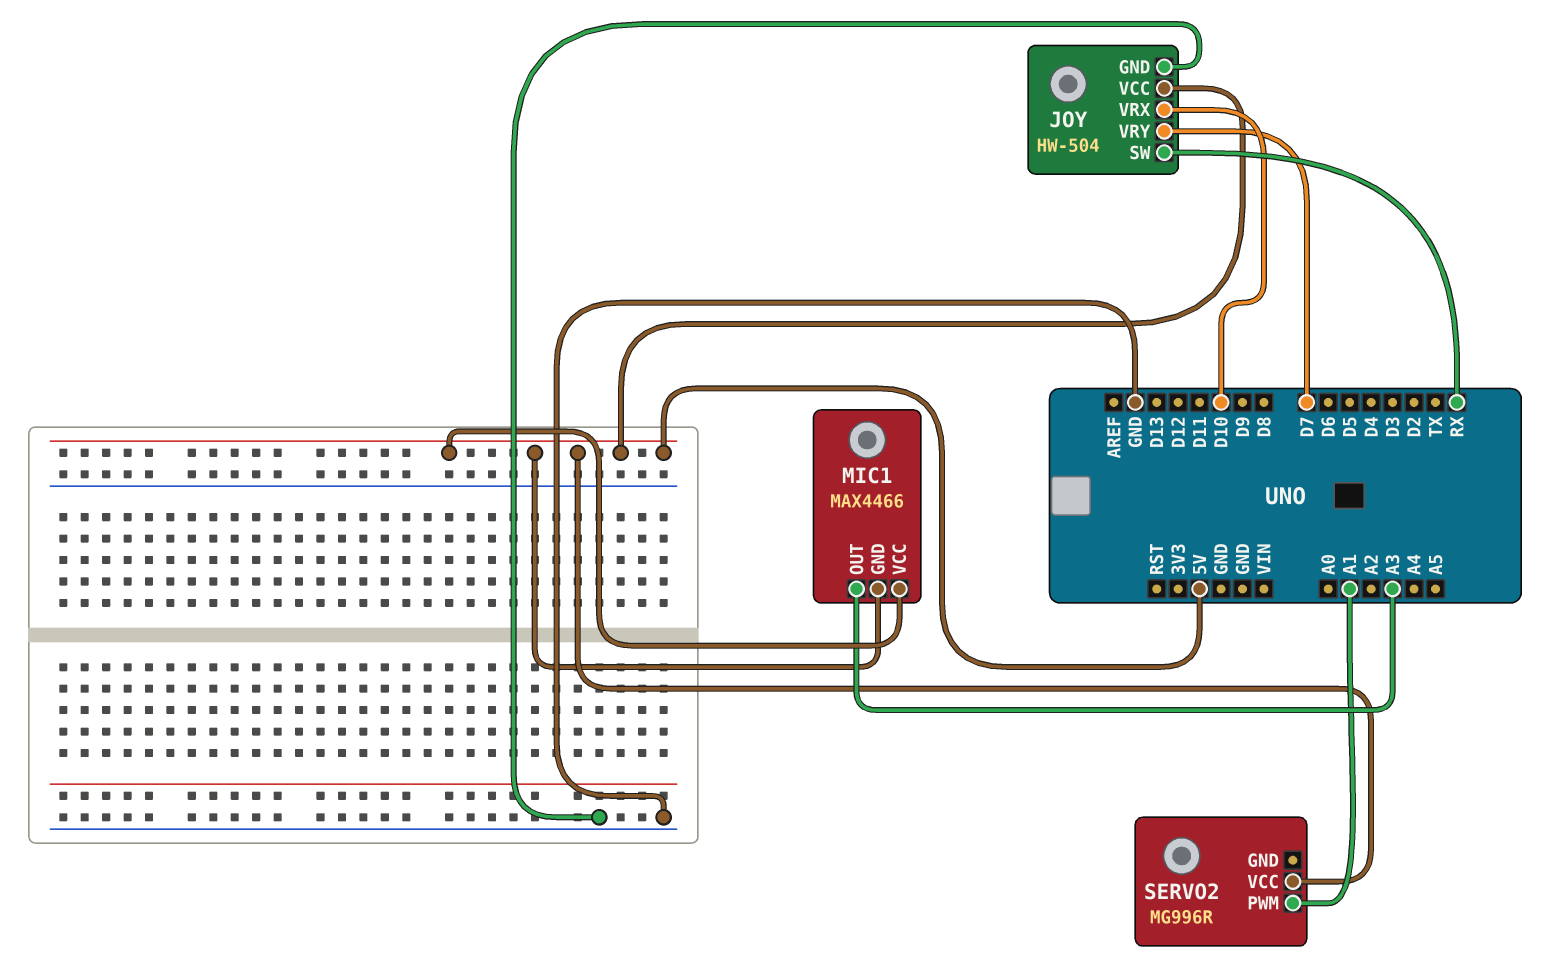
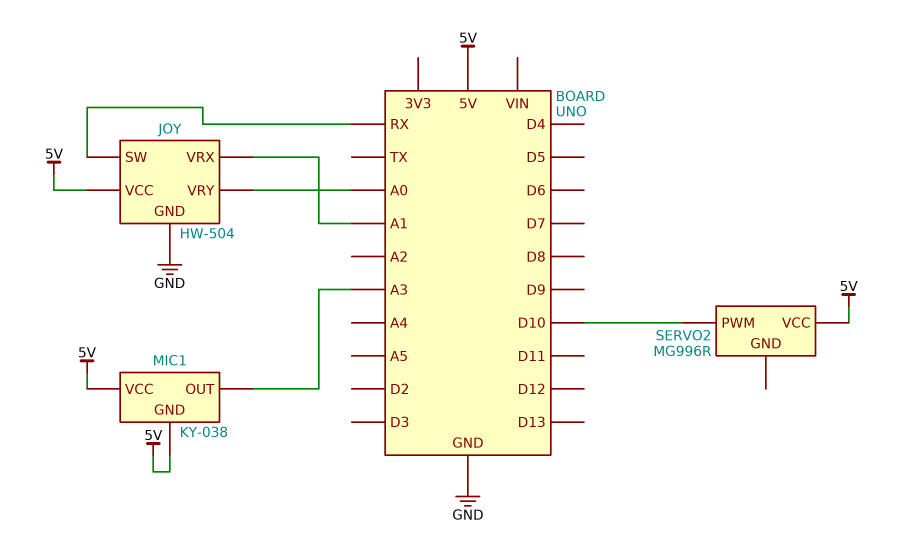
JOY pin VRX: D10 -> A1
JOY pin VRY: D7 -> A0
MIC1: MAX4466 -> KY-038
SERVO2 pin PWM: A1 -> D10

